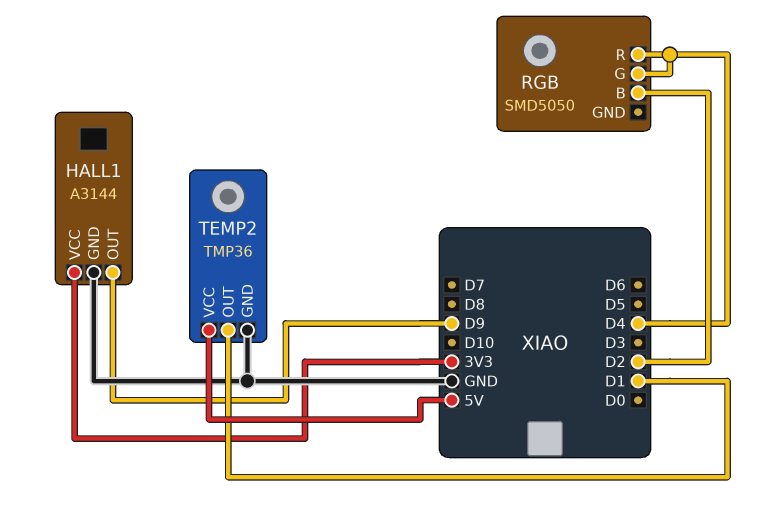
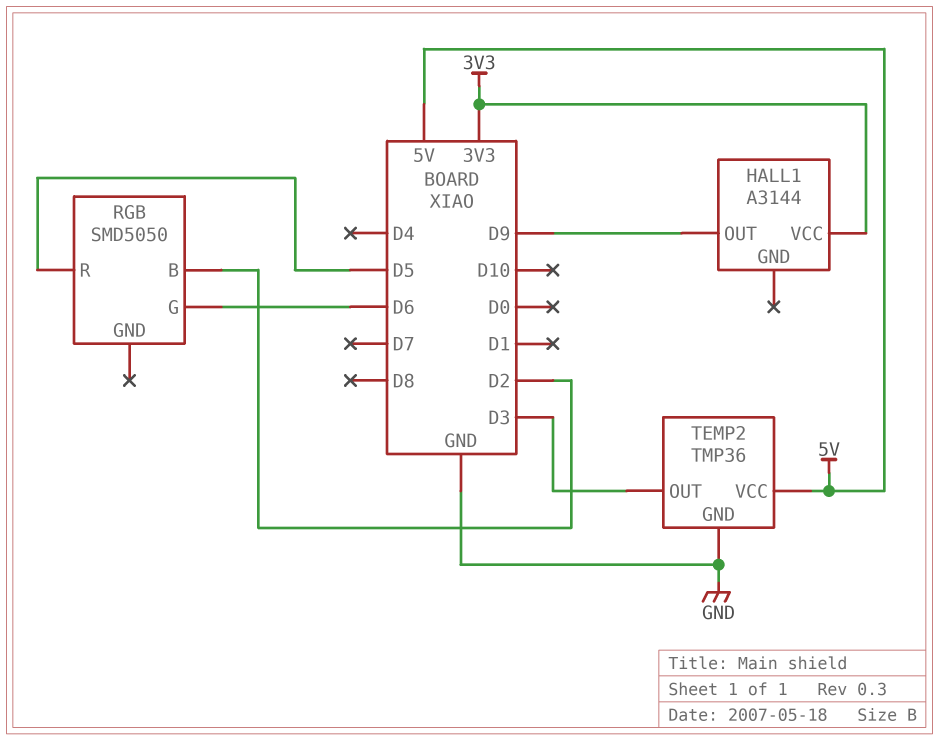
HALL1 pin GND: GND -> none
RGB pin G: D4 -> D6
RGB pin R: D4 -> D5
TEMP2 pin OUT: D1 -> D3

